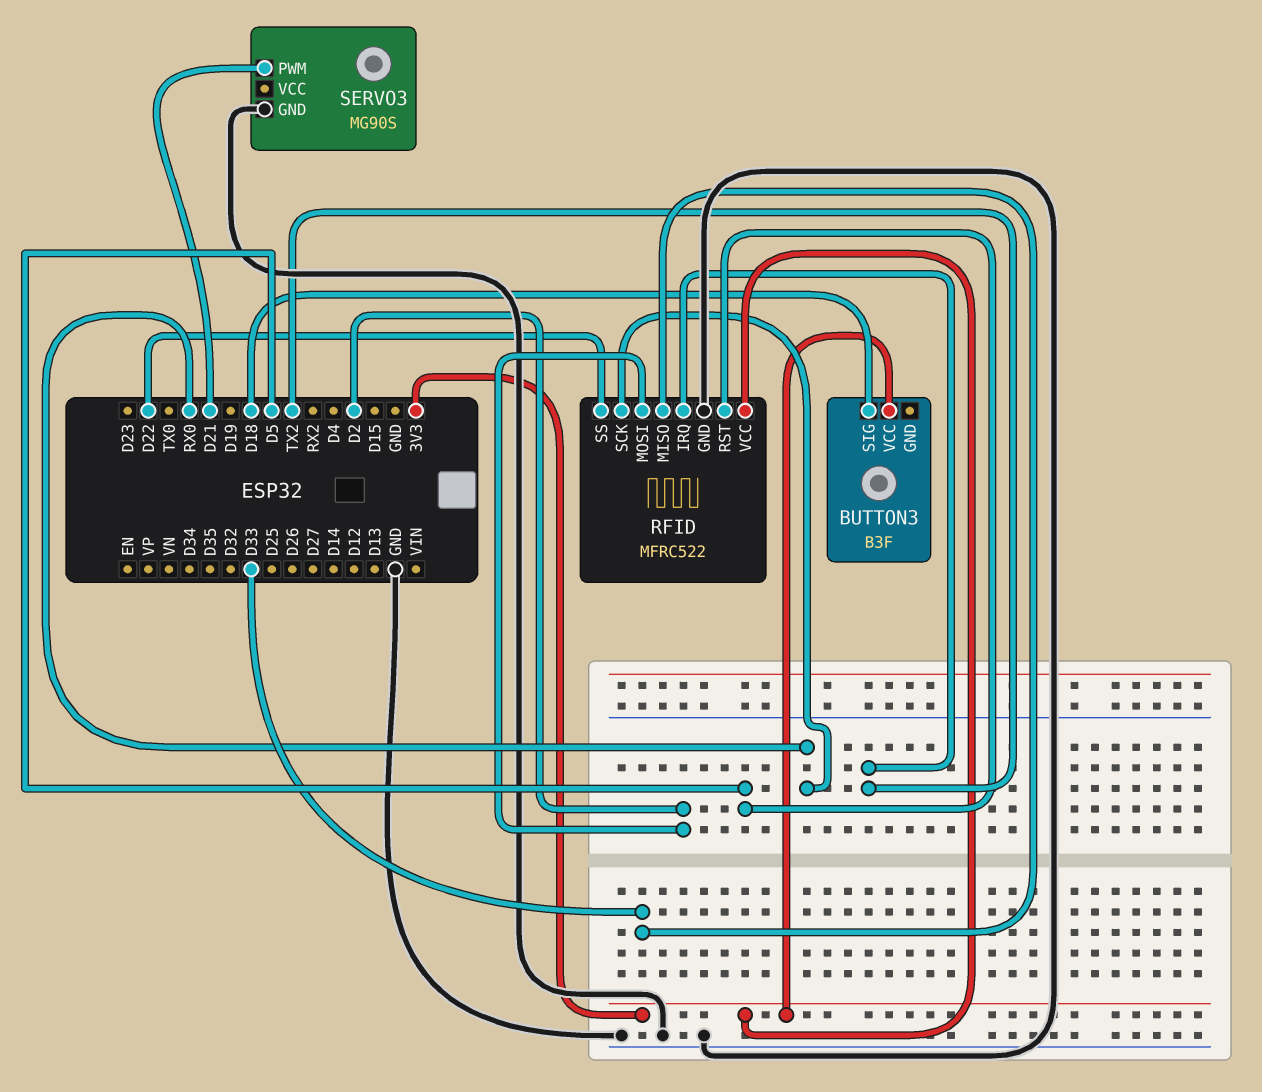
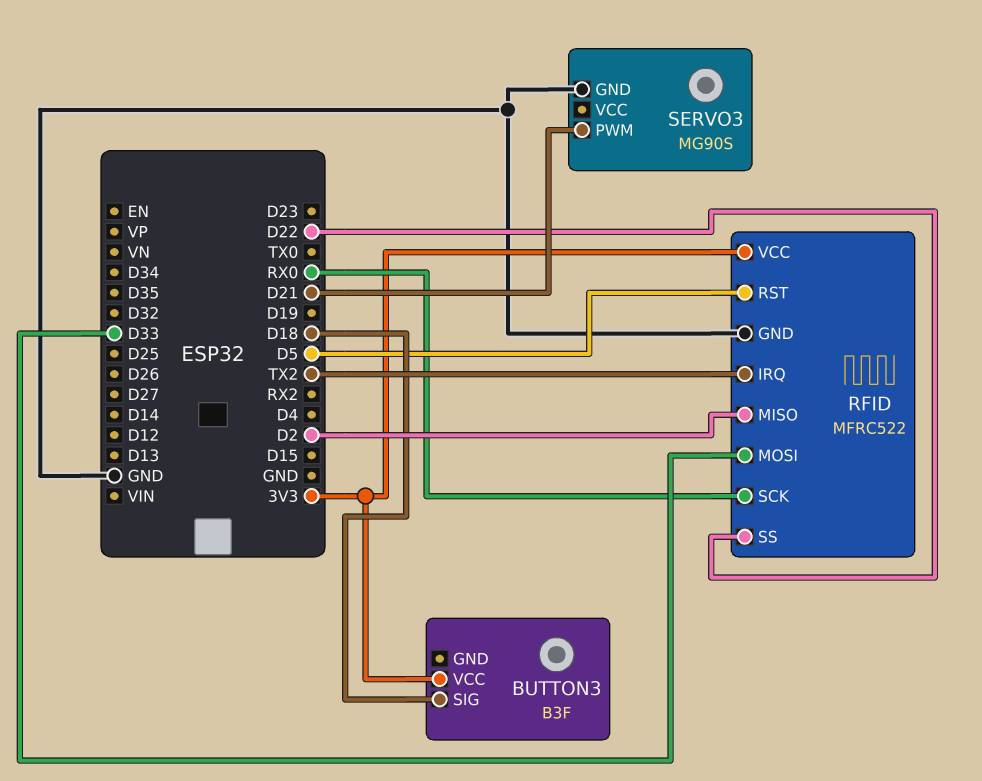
RFID pin MISO: D33 -> D2
RFID pin MOSI: D2 -> D33

